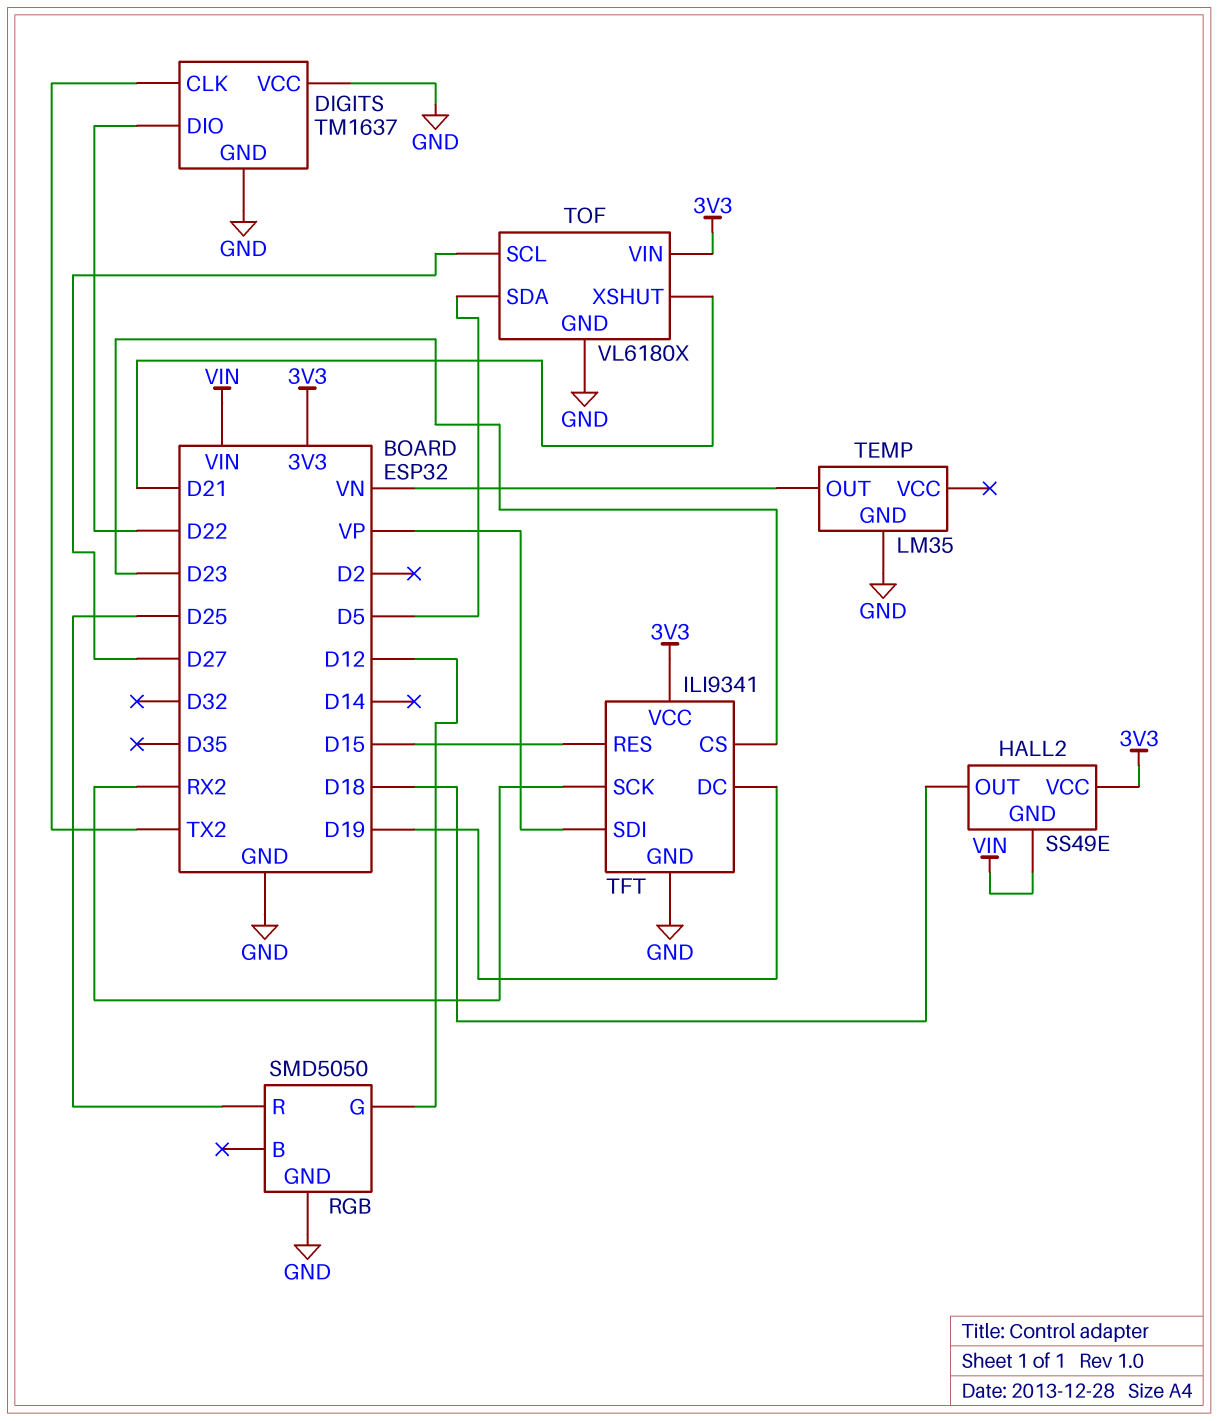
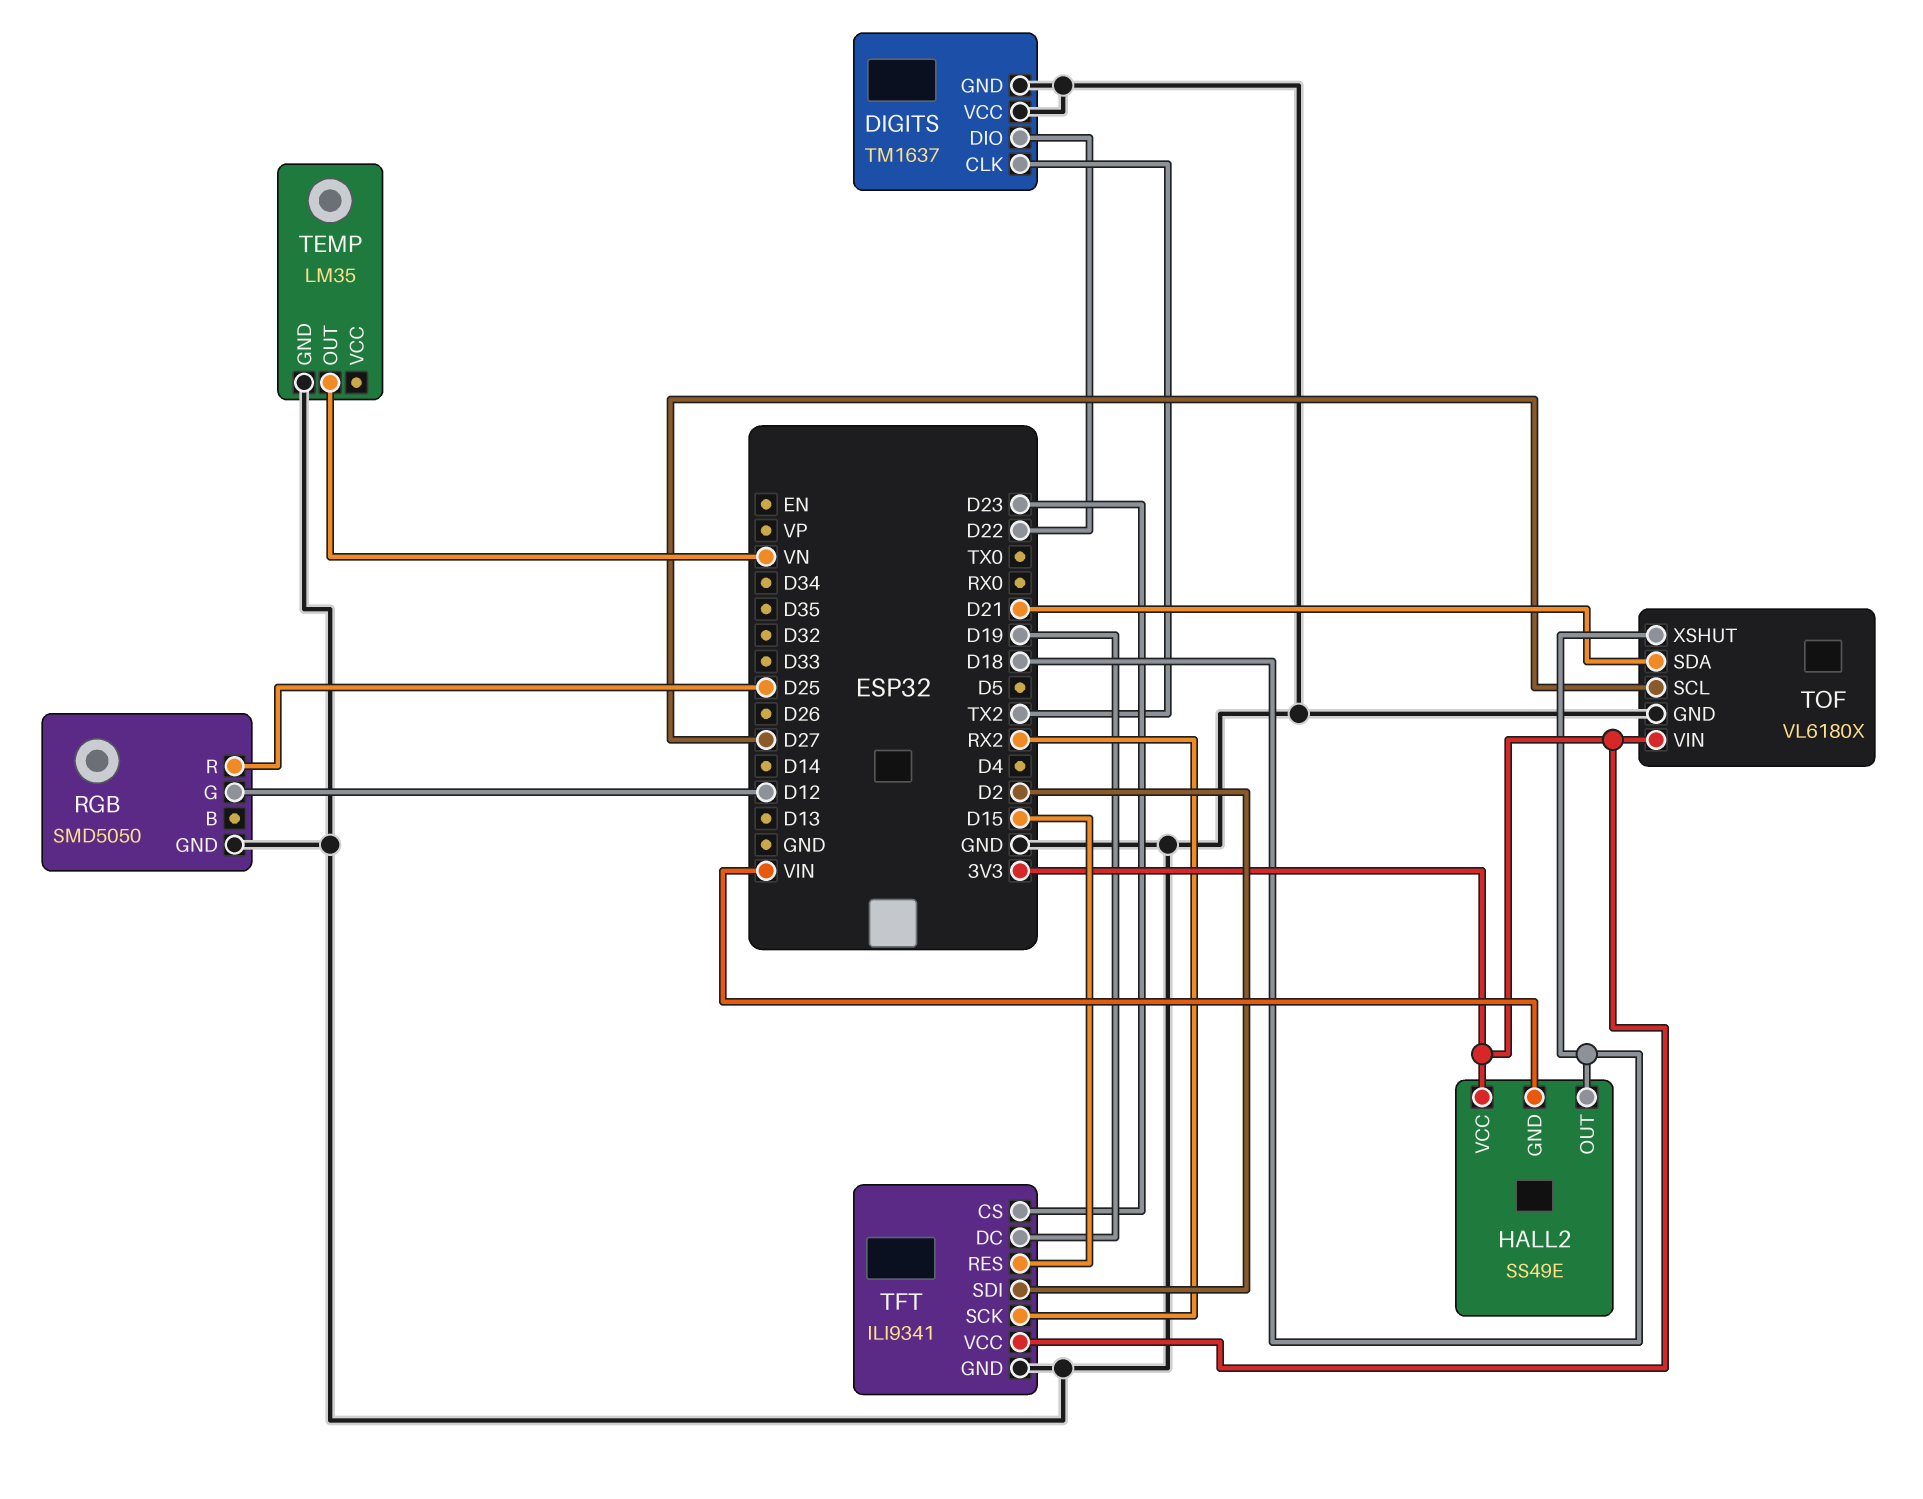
TFT pin SDI: VP -> D2
TOF pin SDA: D5 -> D21
TOF pin XSHUT: D21 -> D18

